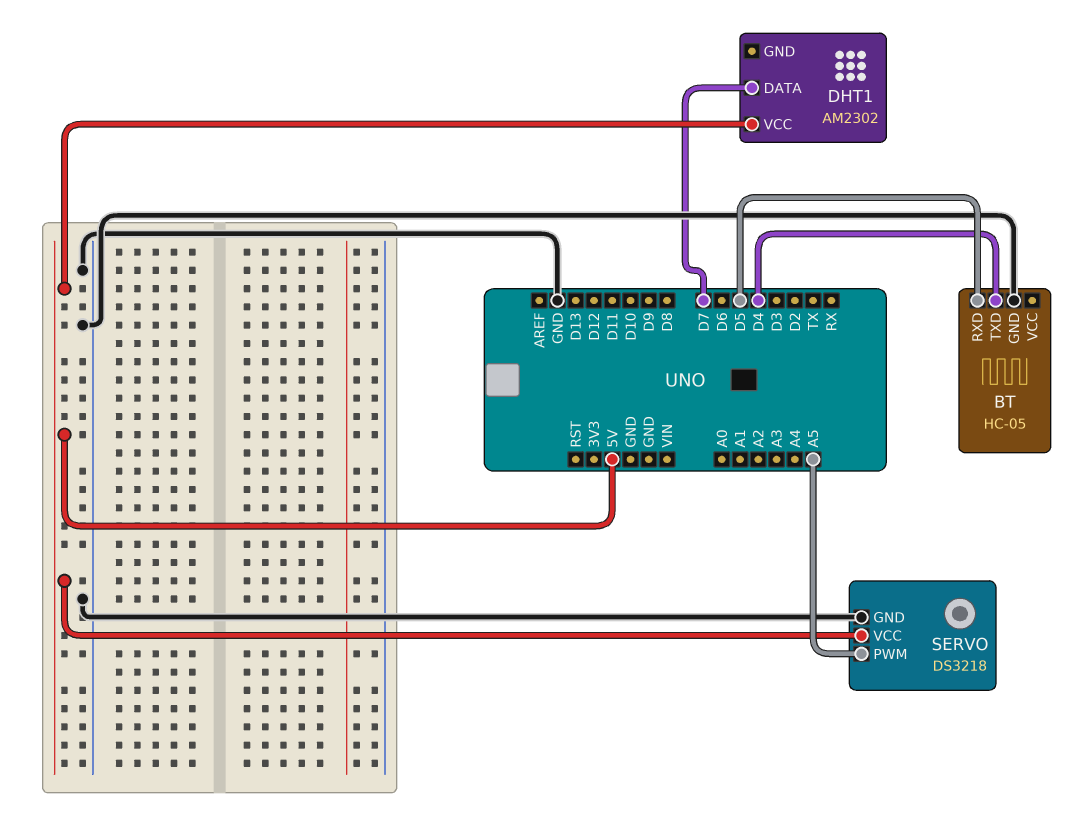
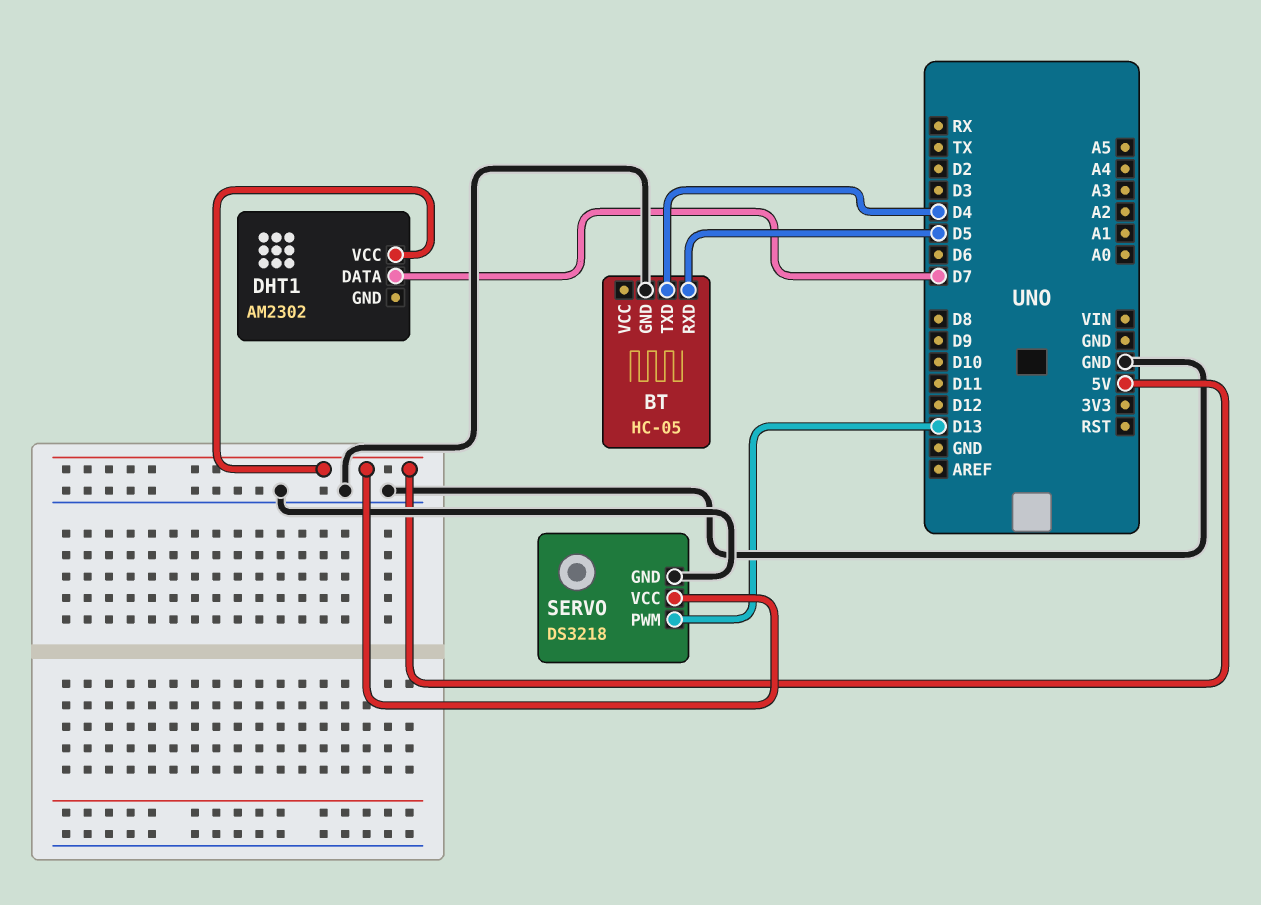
SERVO pin PWM: A5 -> D13

